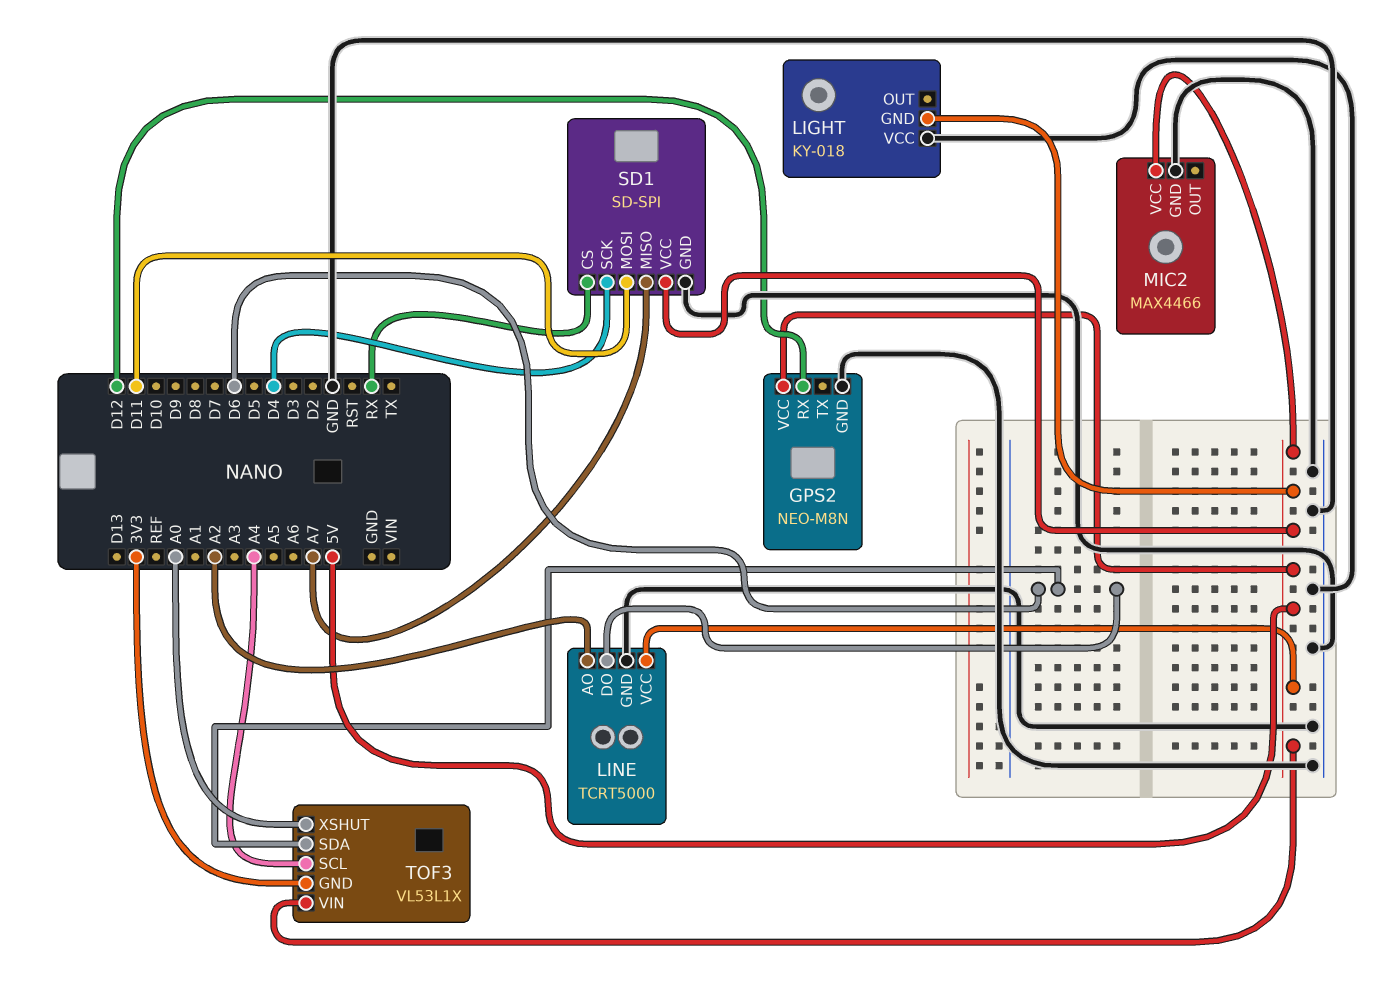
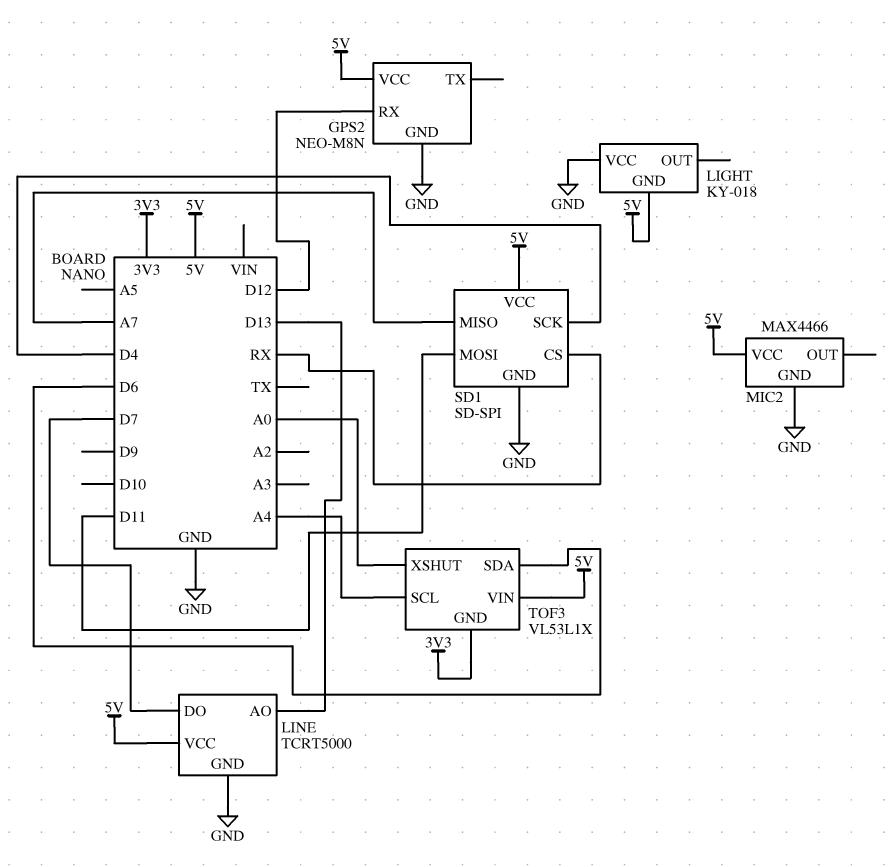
LINE pin AO: A2 -> D13
LINE pin DO: D6 -> D7

